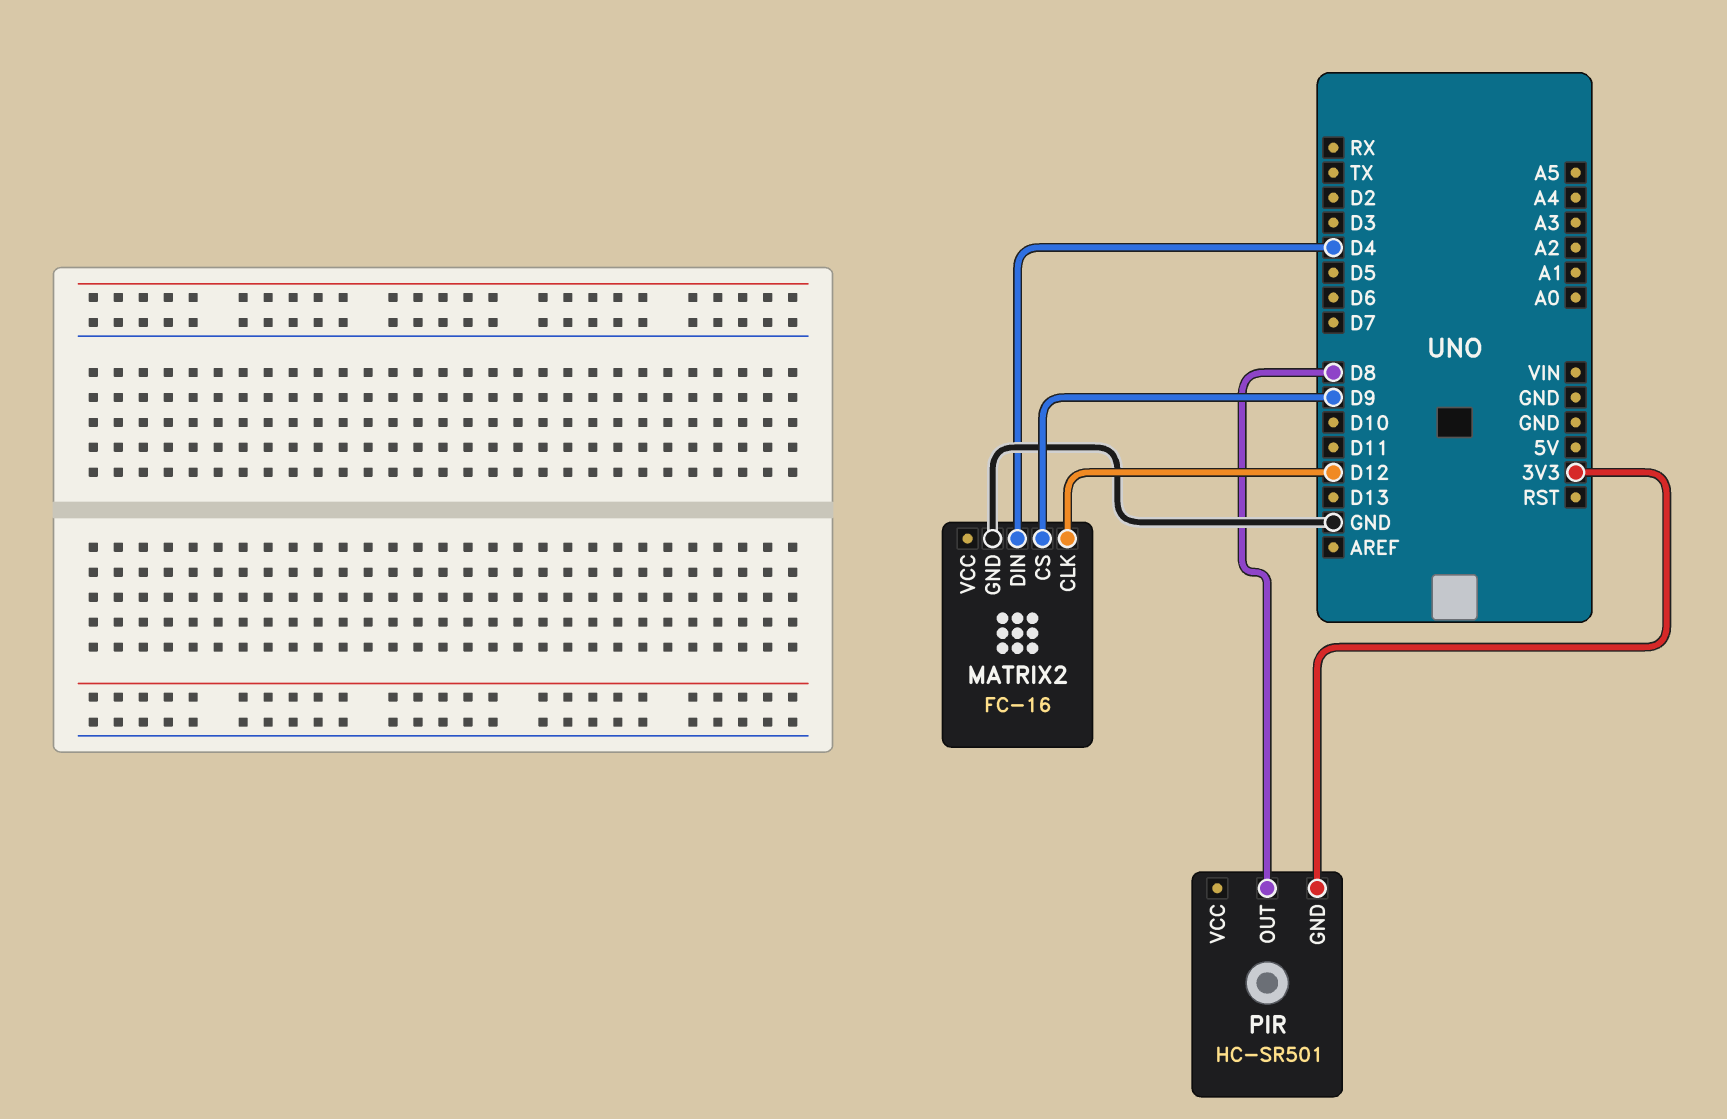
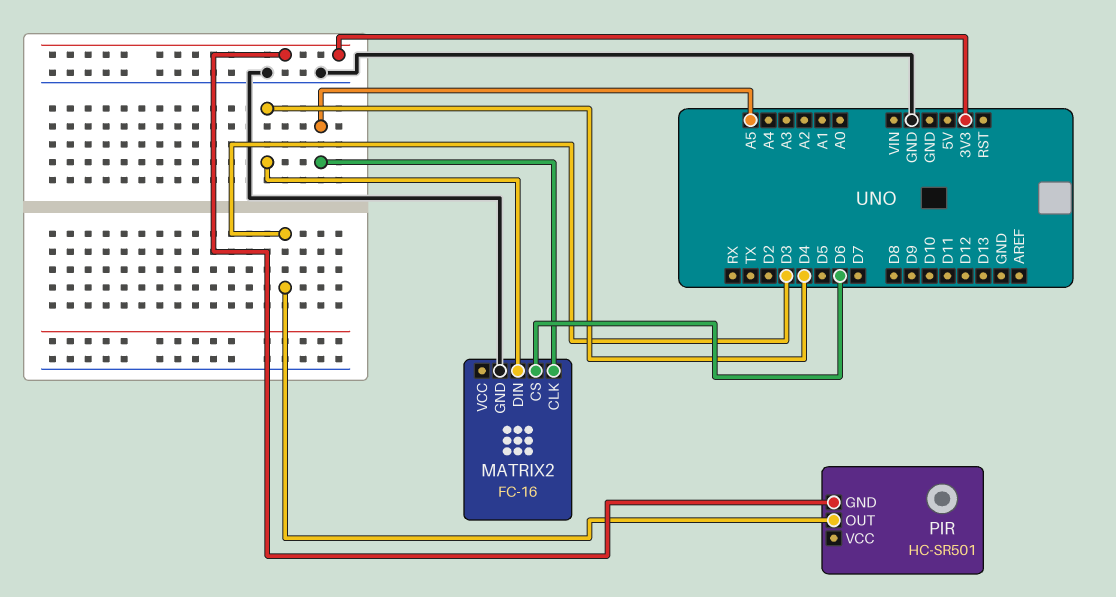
MATRIX2 pin CLK: D12 -> A5
MATRIX2 pin CS: D9 -> D6
PIR pin OUT: D8 -> D3

